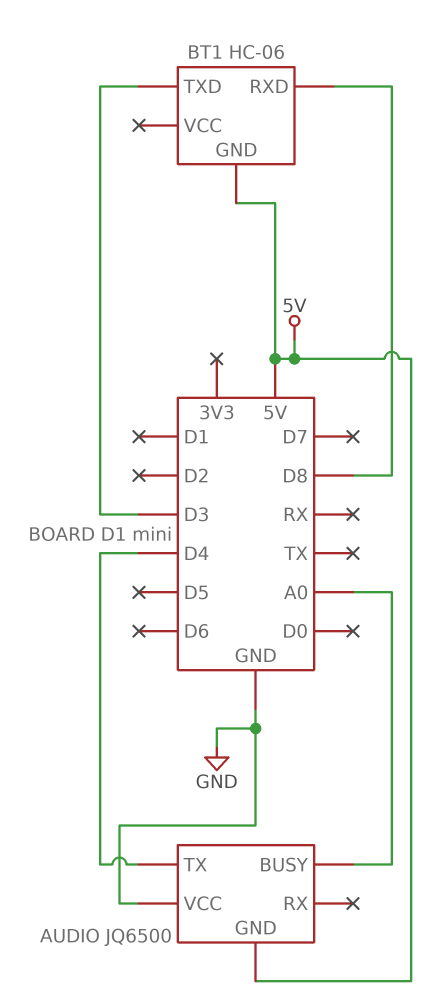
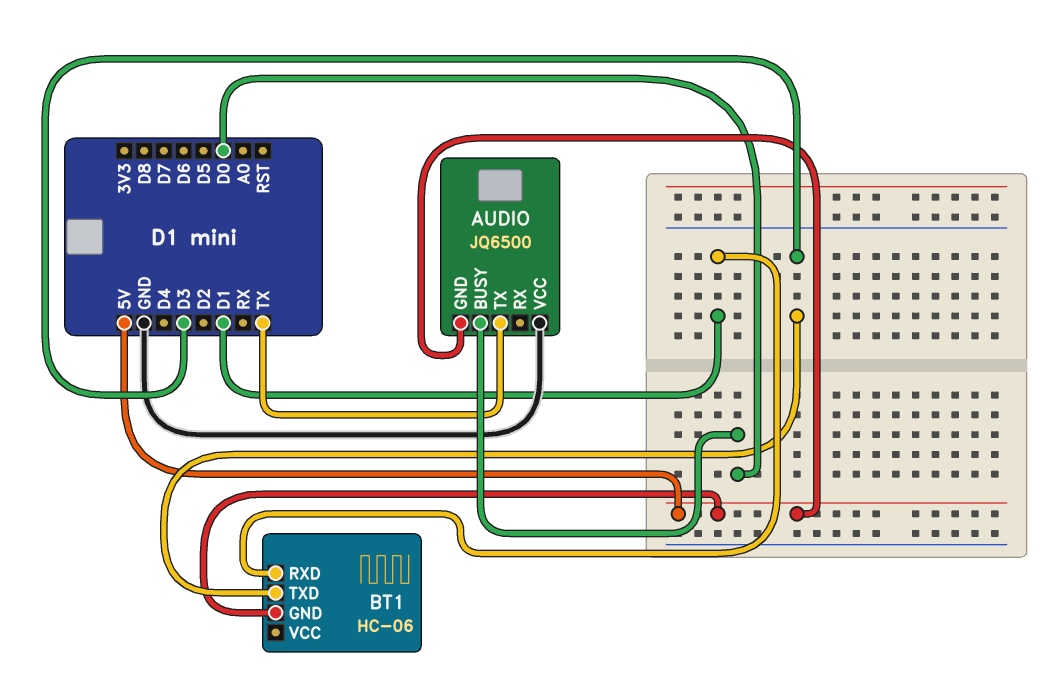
AUDIO pin BUSY: A0 -> D0
AUDIO pin TX: D4 -> TX
BT1 pin RXD: D8 -> D1

